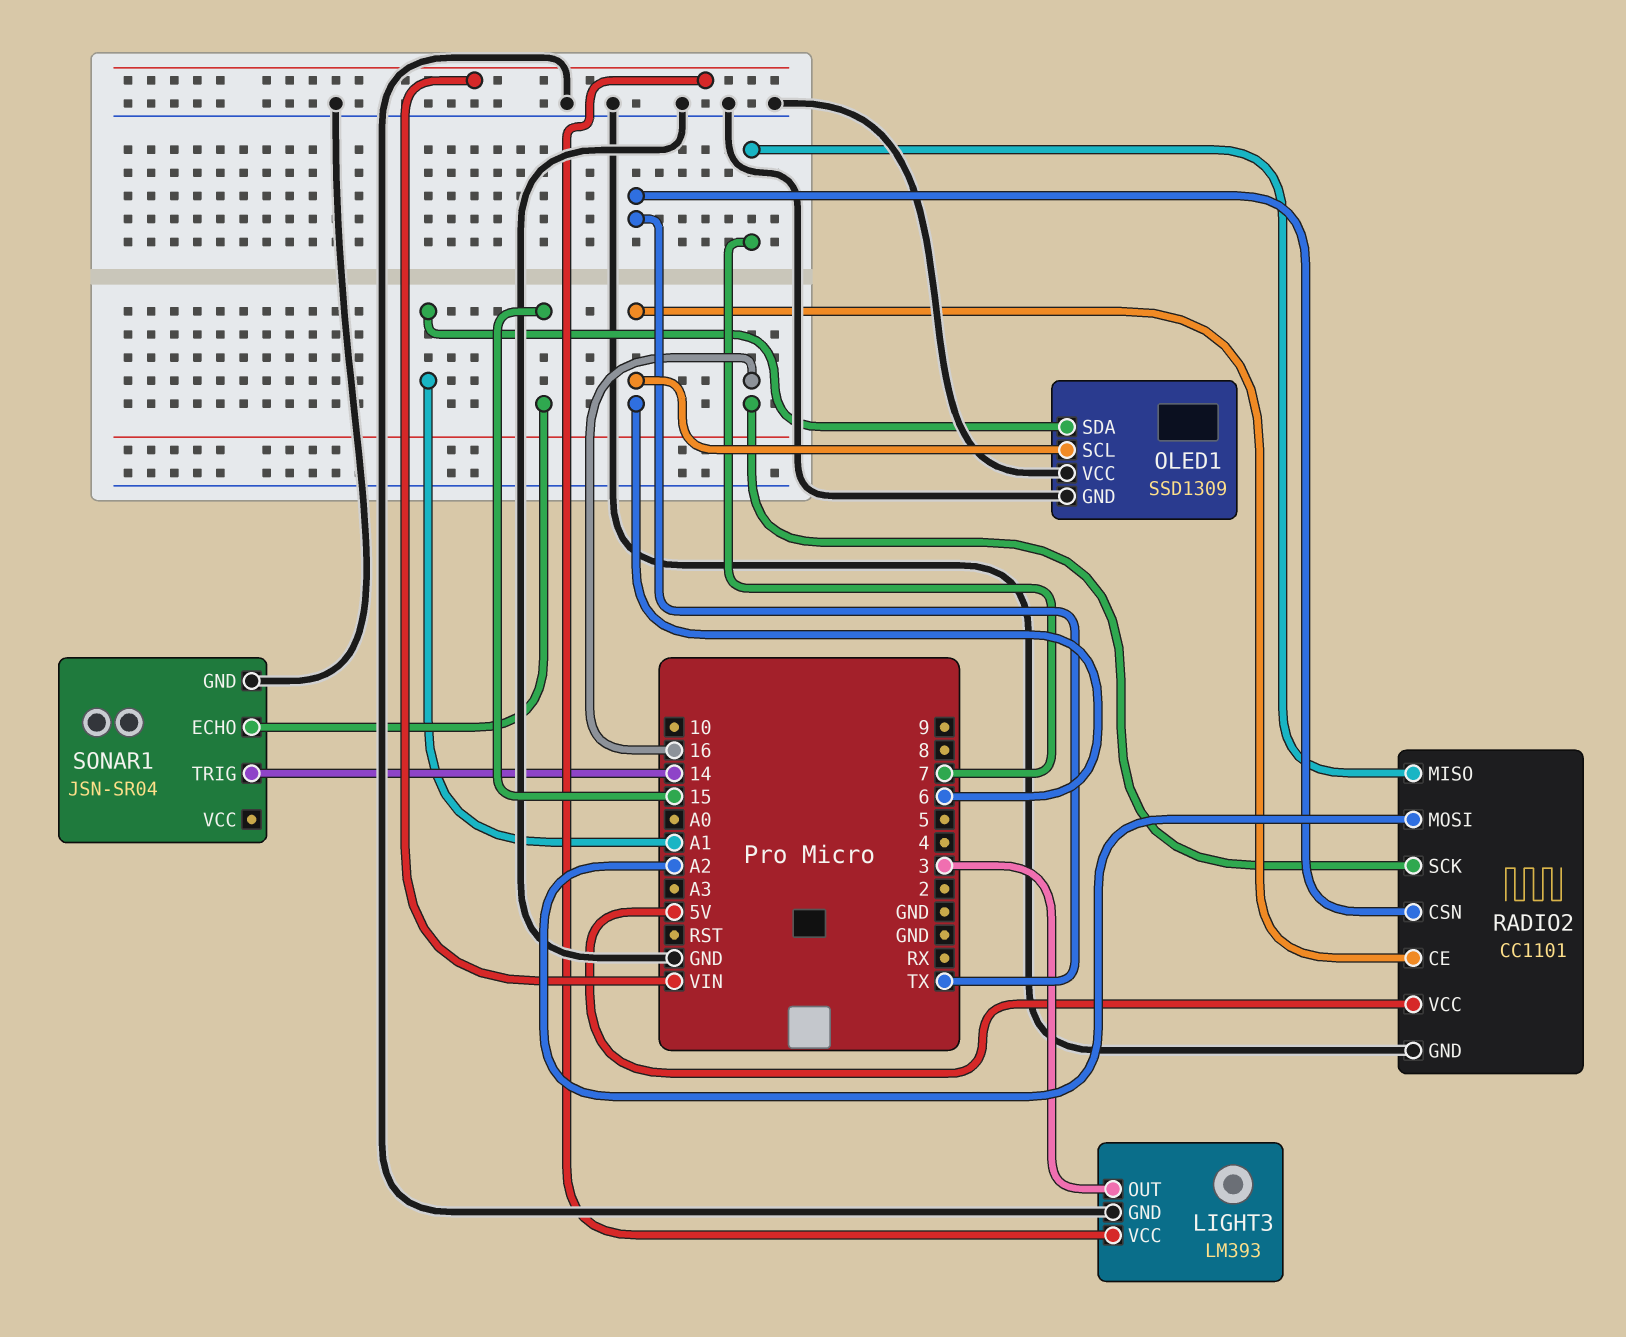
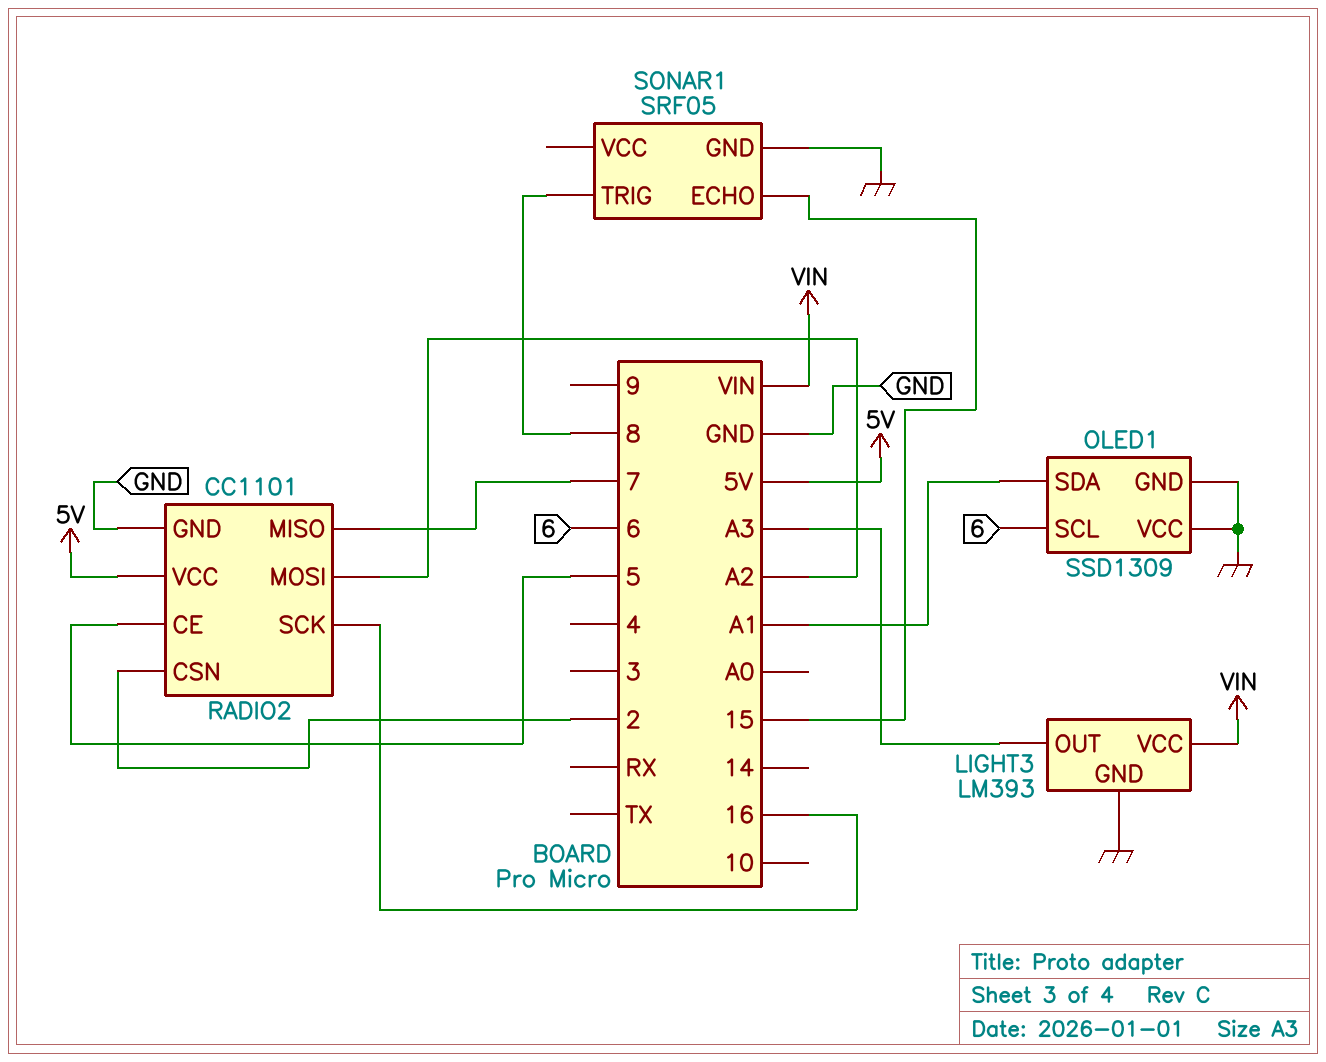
LIGHT3 pin OUT: 3 -> A3
RADIO2 pin CE: 6 -> 5
RADIO2 pin CSN: TX -> 2
SONAR1: JSN-SR04 -> SRF05
SONAR1 pin TRIG: 14 -> 8

